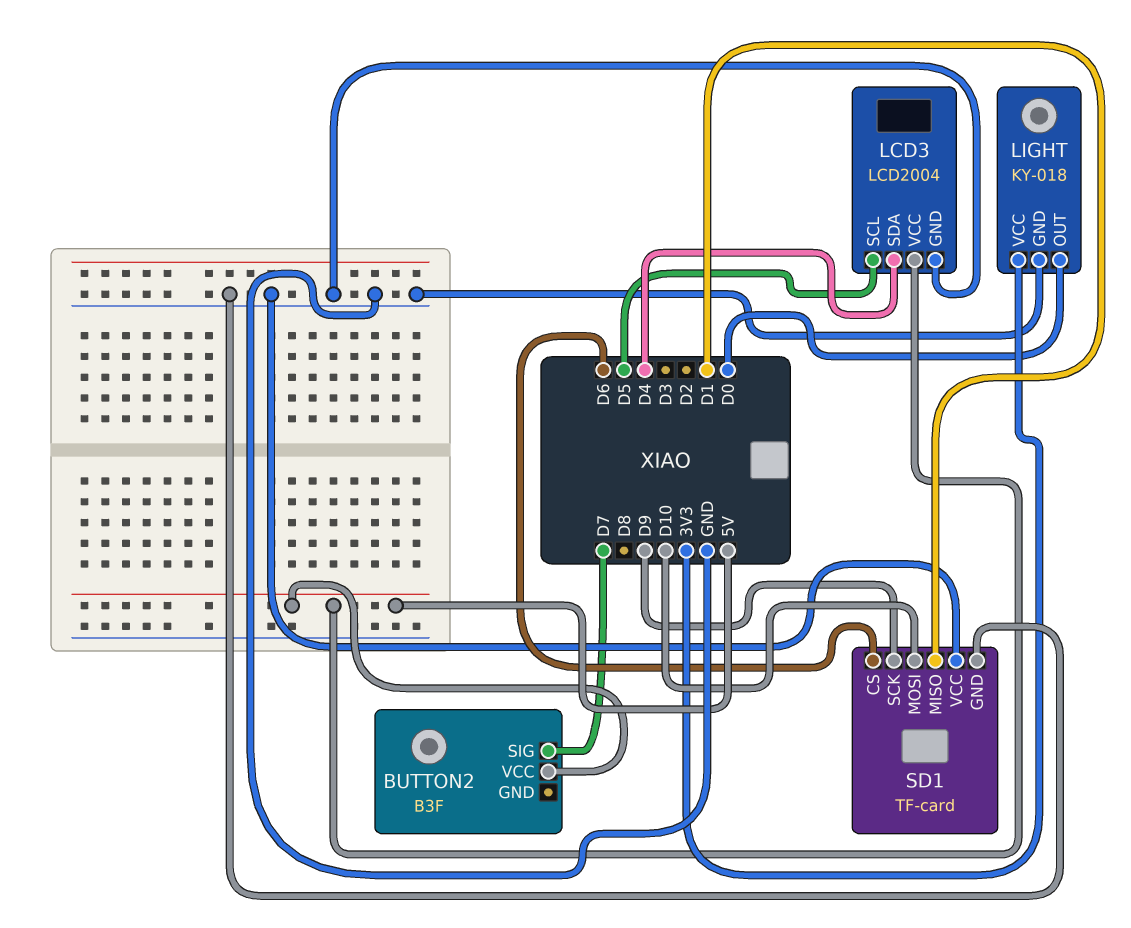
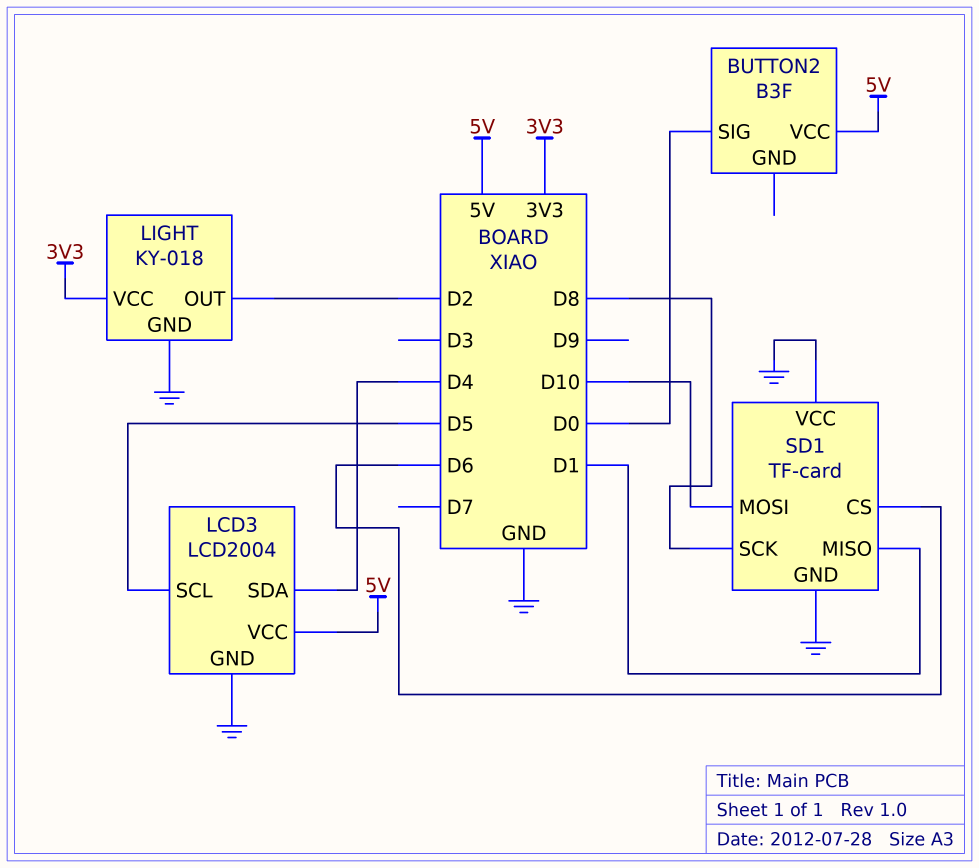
BUTTON2 pin SIG: D7 -> D0
LIGHT pin OUT: D0 -> D2
SD1 pin SCK: D9 -> D8

